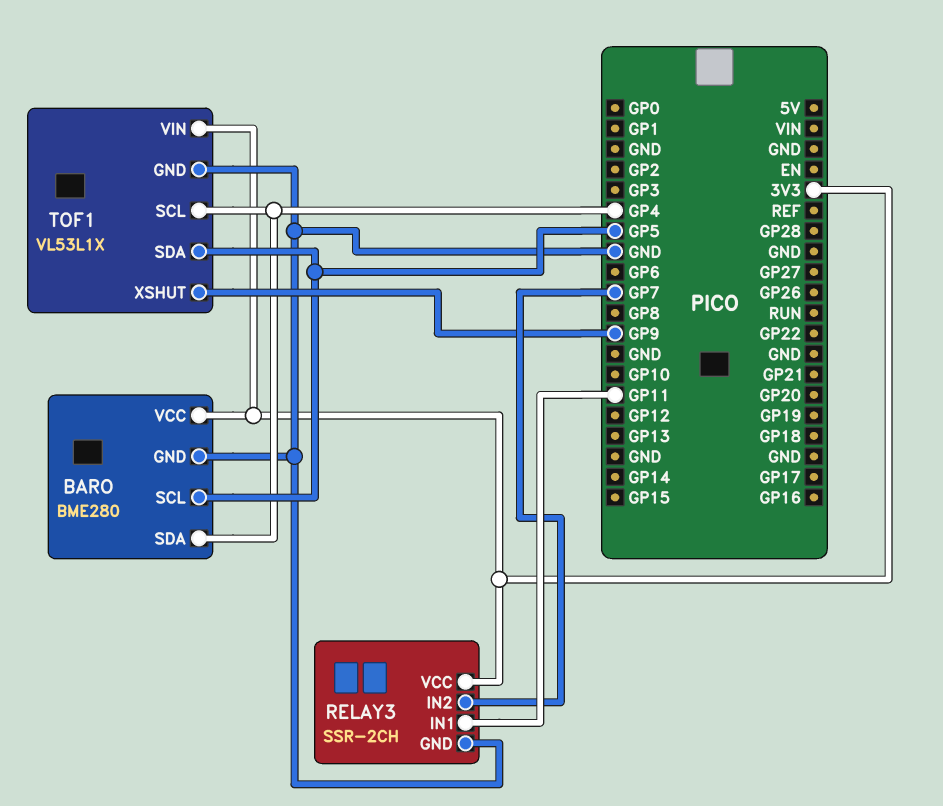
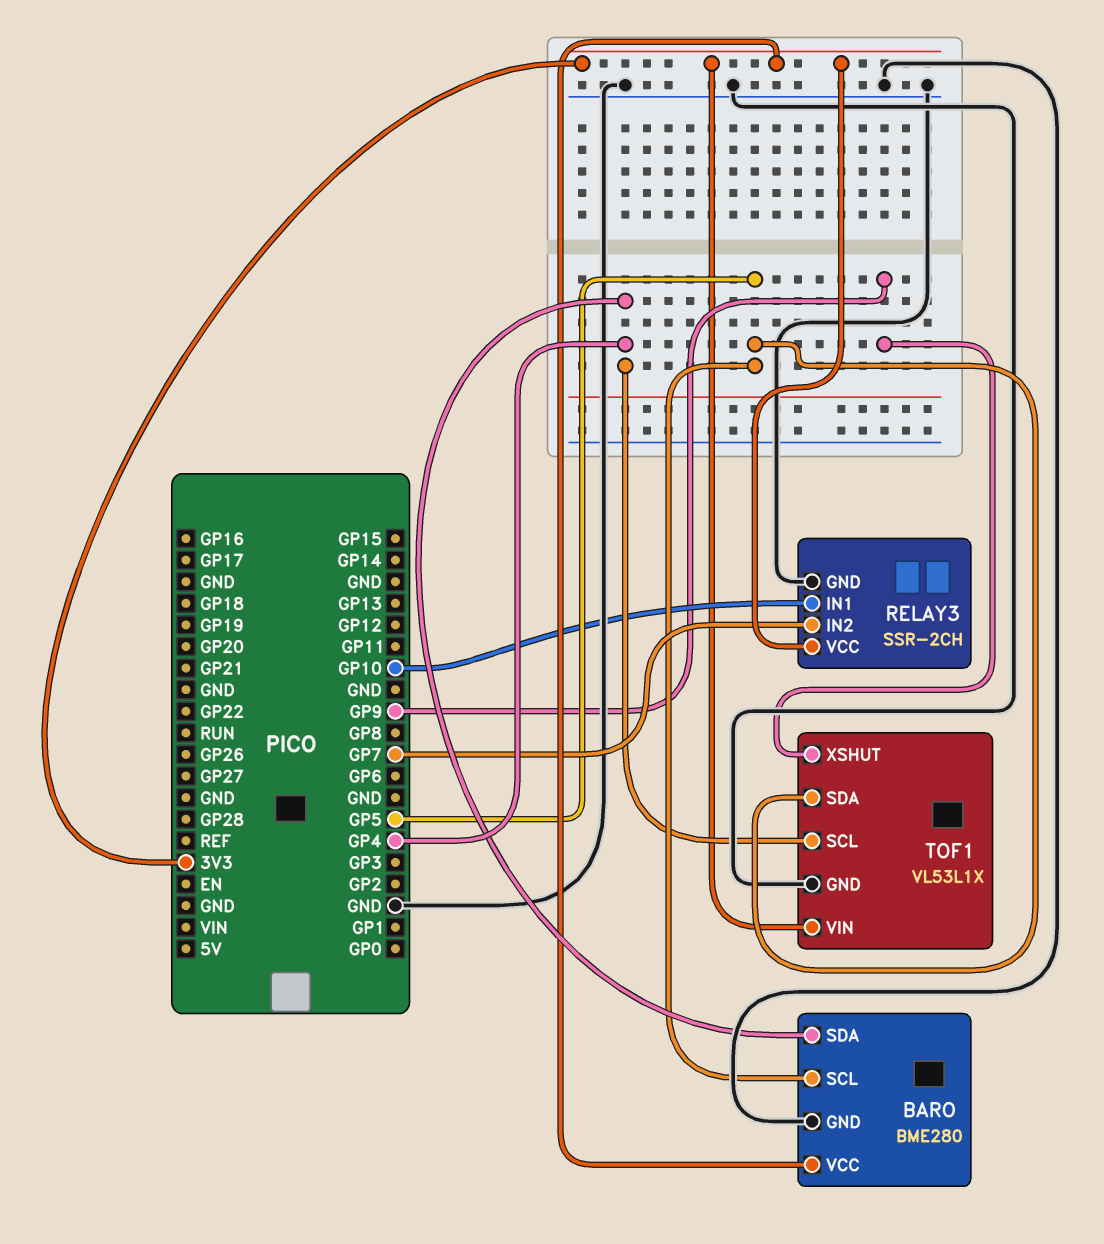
RELAY3 pin IN1: GP11 -> GP10

